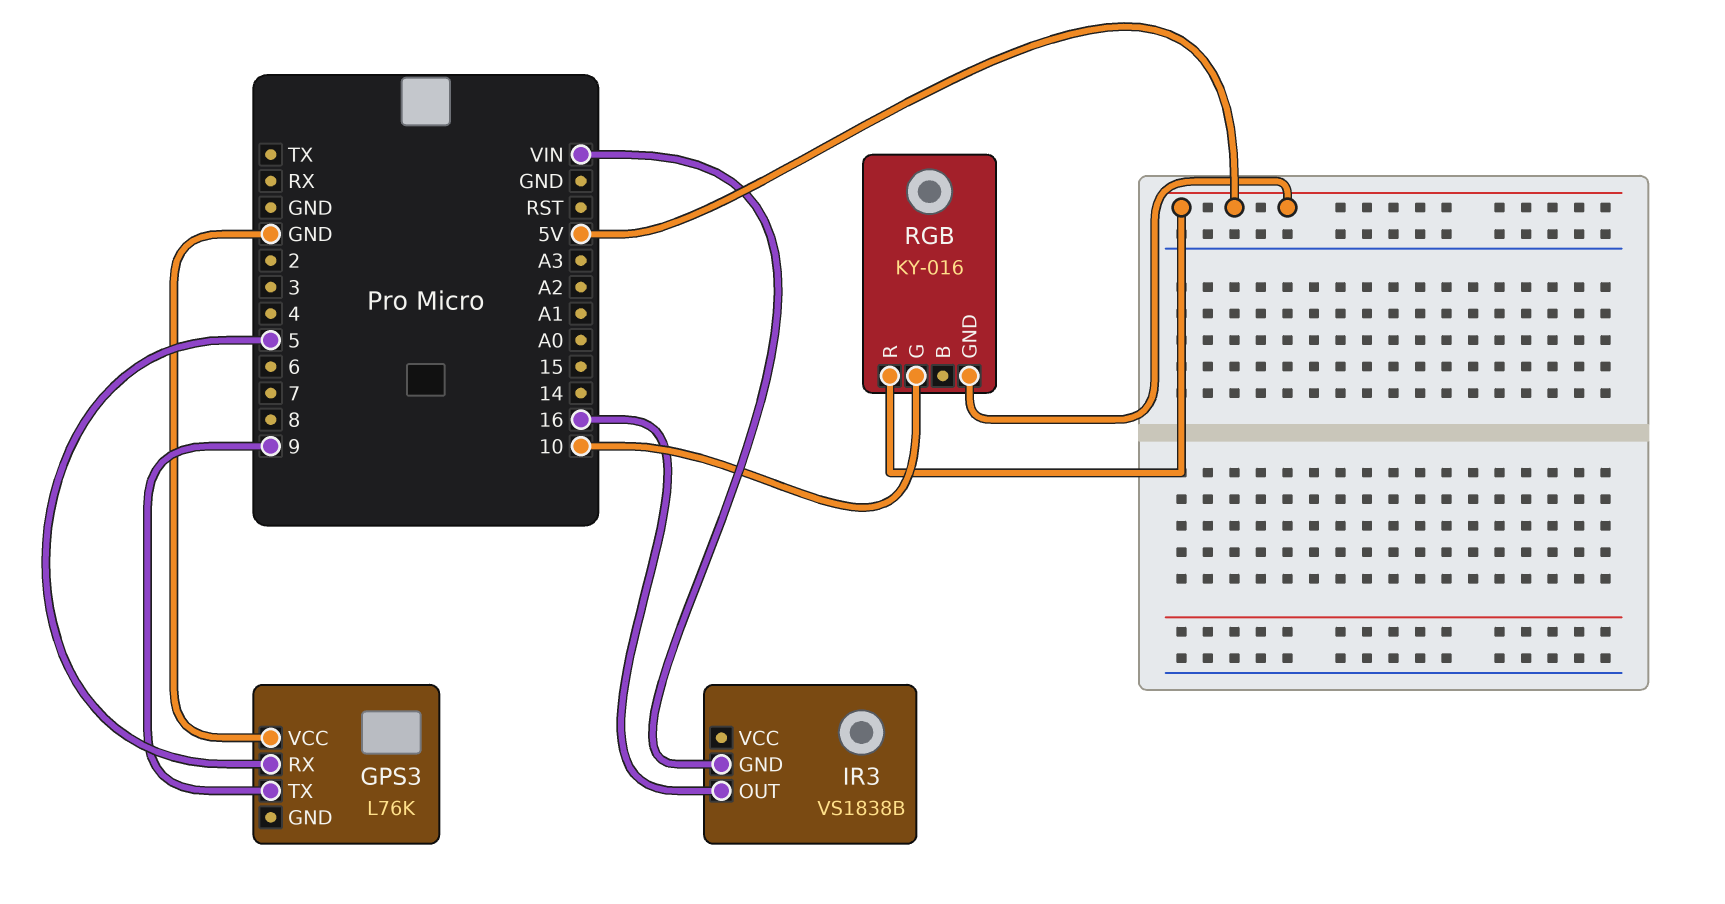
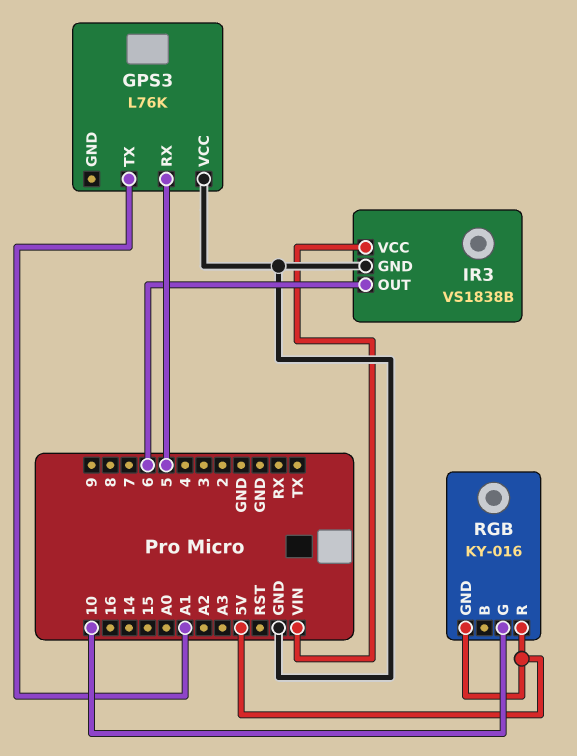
GPS3 pin TX: 9 -> A1
IR3 pin GND: VIN -> GND
IR3 pin OUT: 16 -> 6
IR3 pin VCC: none -> VIN

